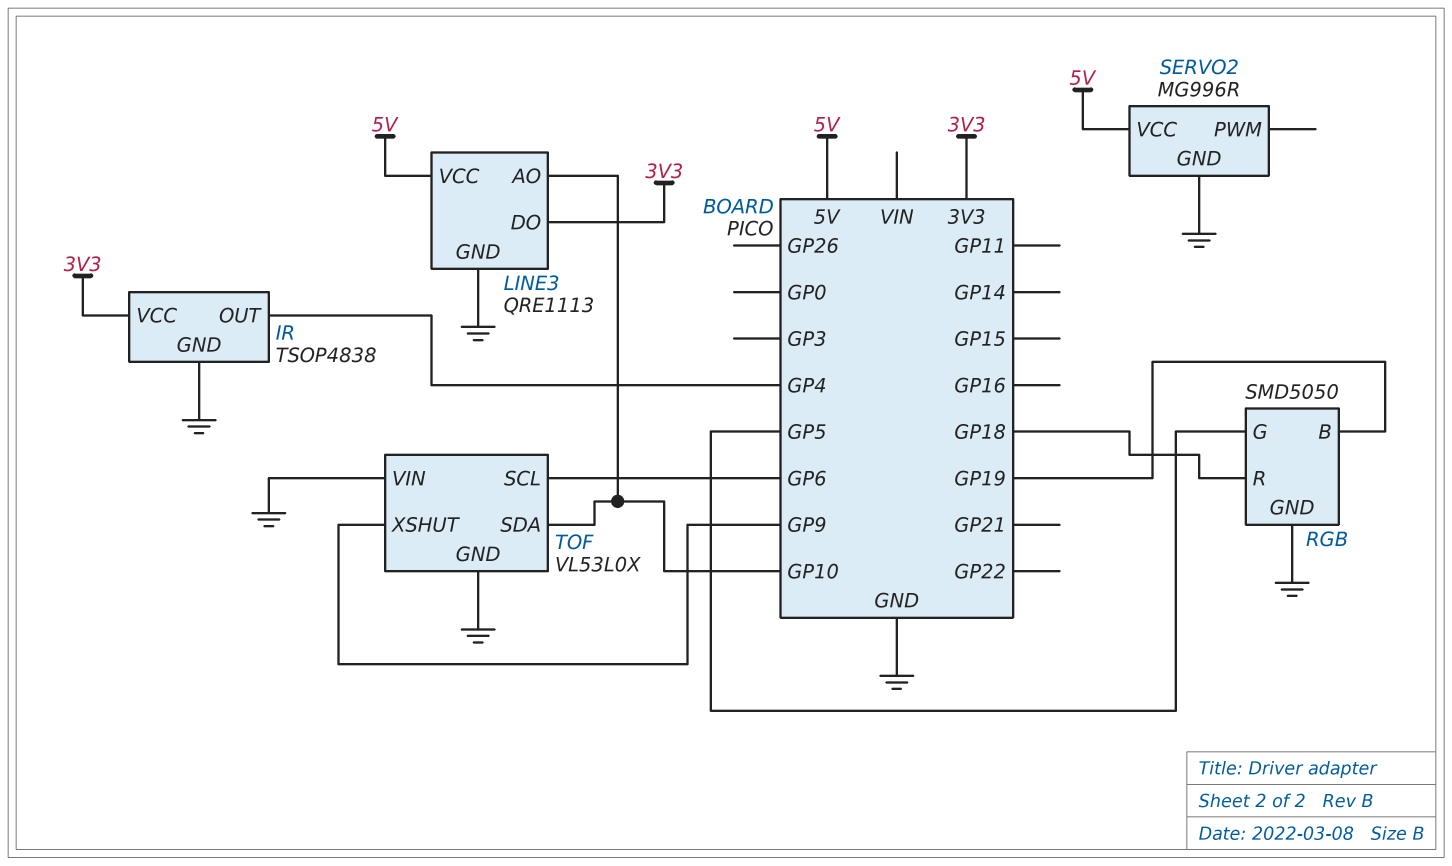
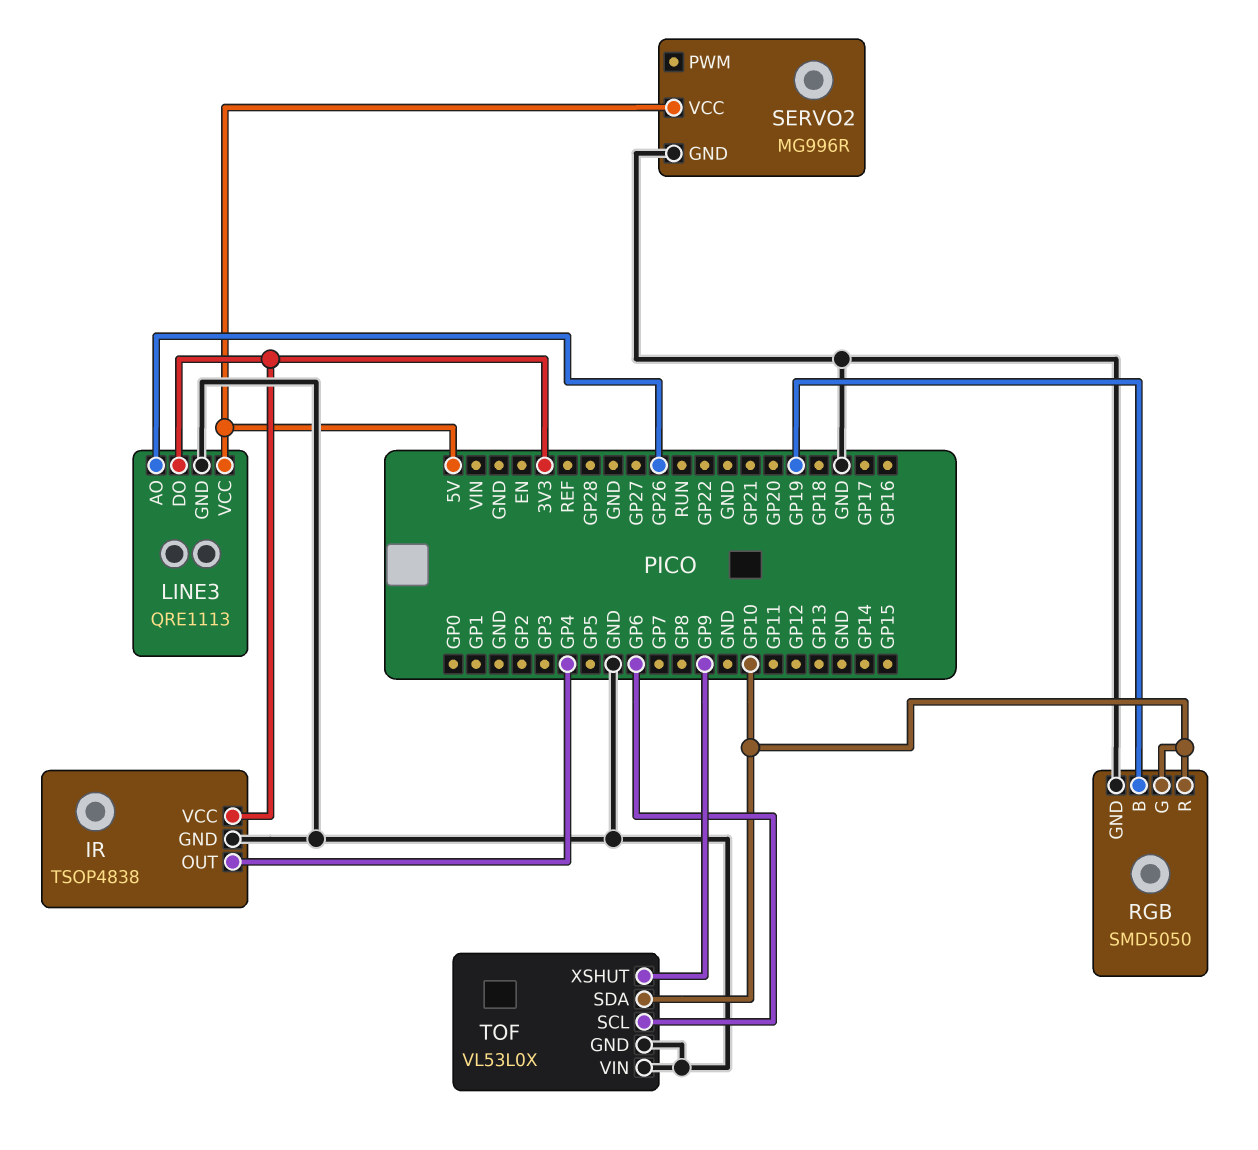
LINE3 pin AO: GP10 -> GP26
RGB pin G: GP5 -> GP10
RGB pin R: GP18 -> GP10

